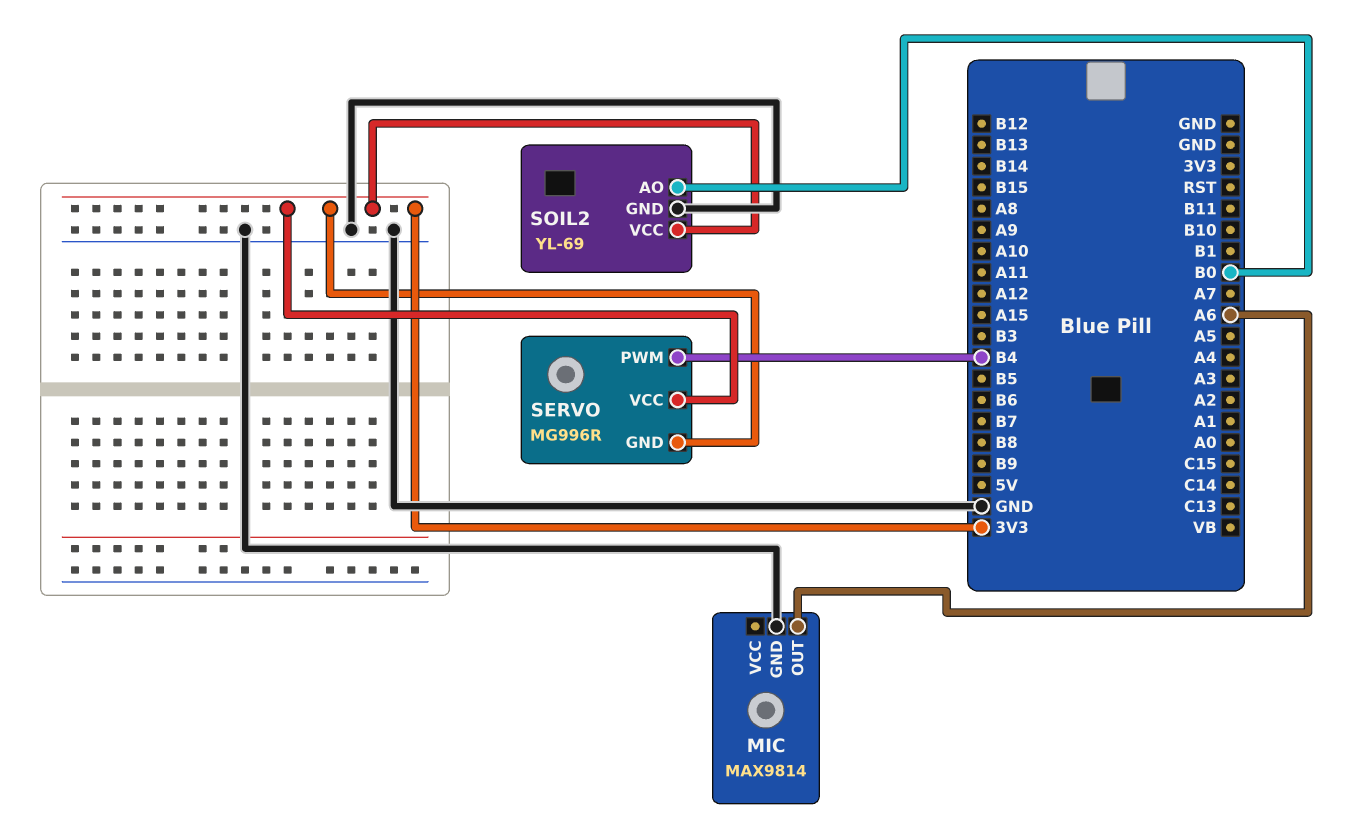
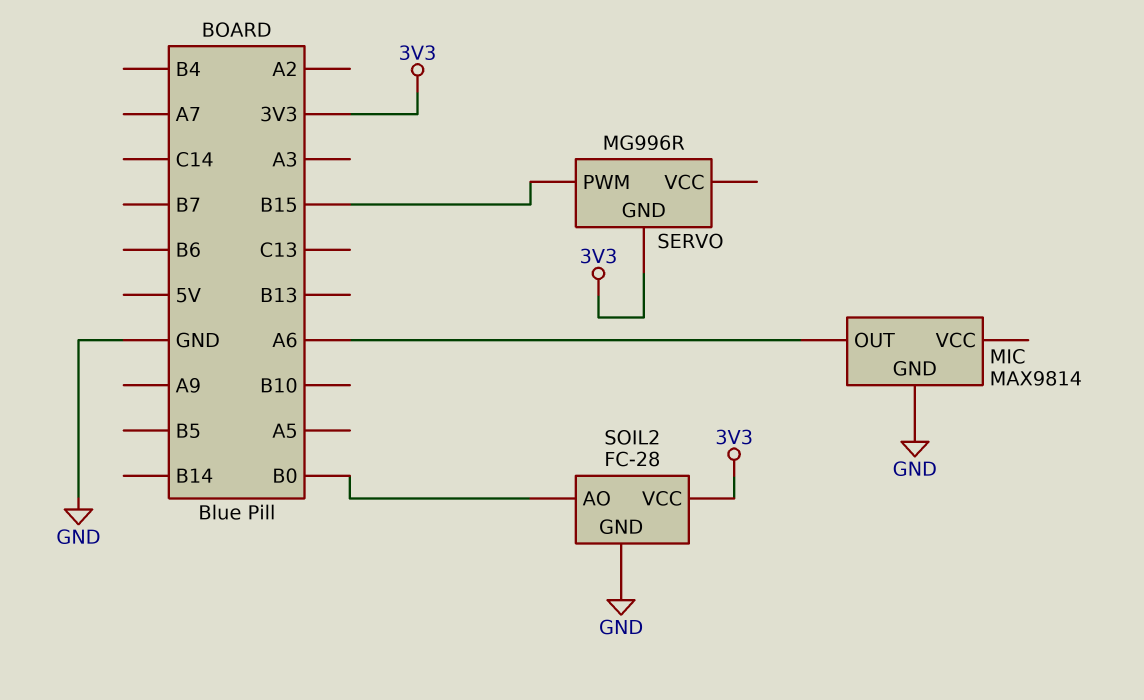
SERVO pin PWM: B4 -> B15
SERVO pin VCC: 3V3 -> none
SOIL2: YL-69 -> FC-28

